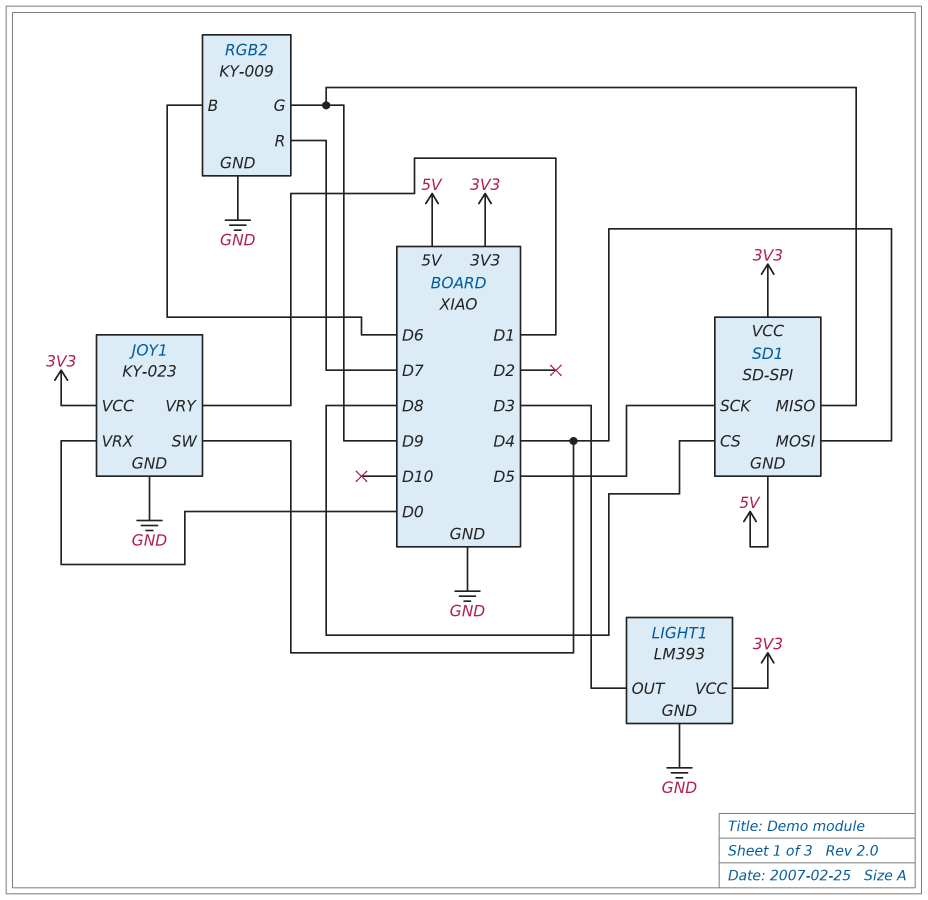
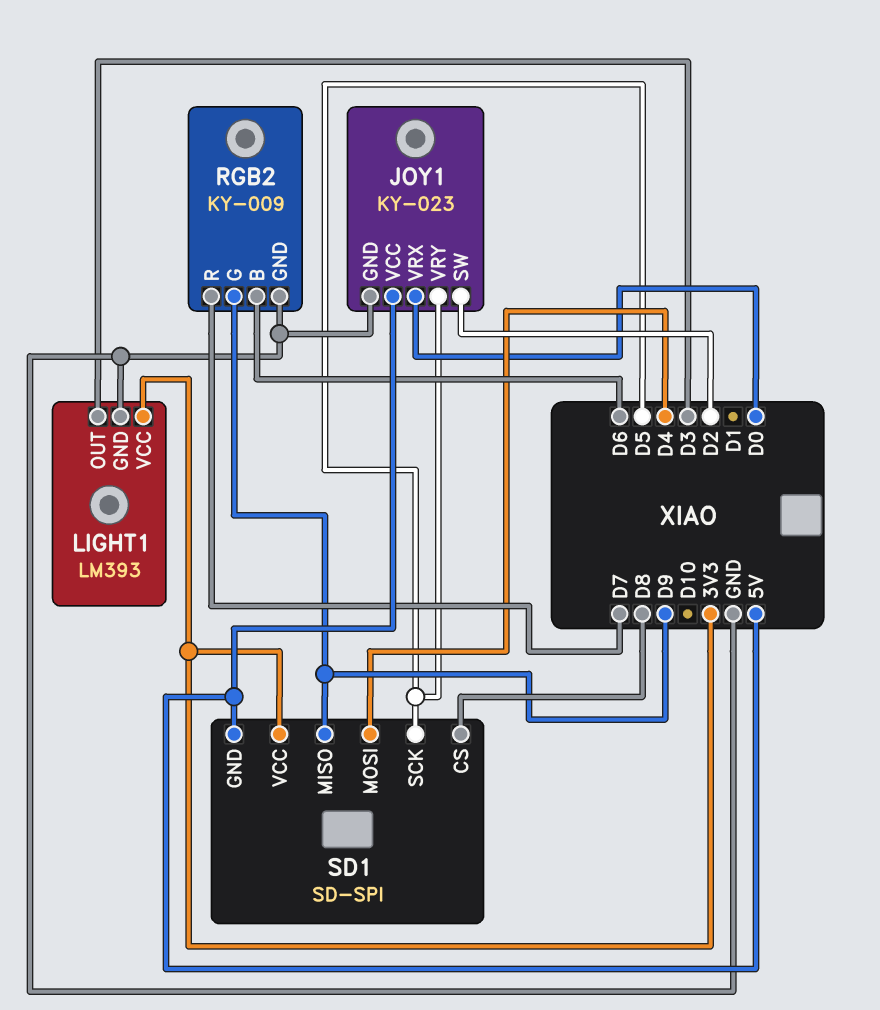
JOY1 pin SW: D4 -> D2
JOY1 pin VCC: 3V3 -> 5V
JOY1 pin VRY: D1 -> D5

